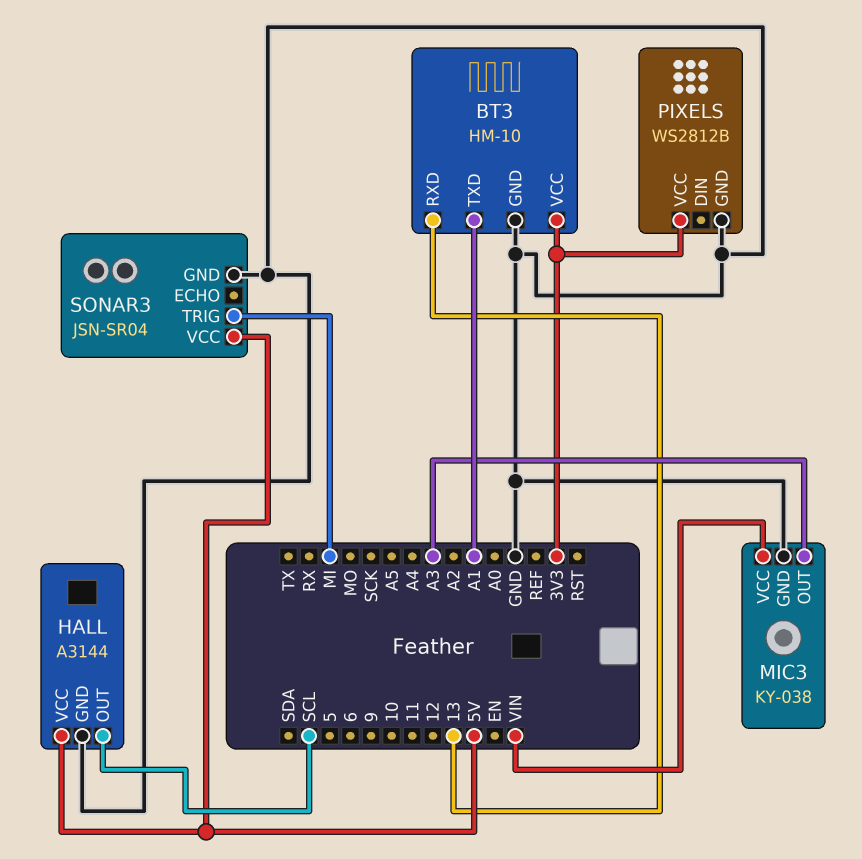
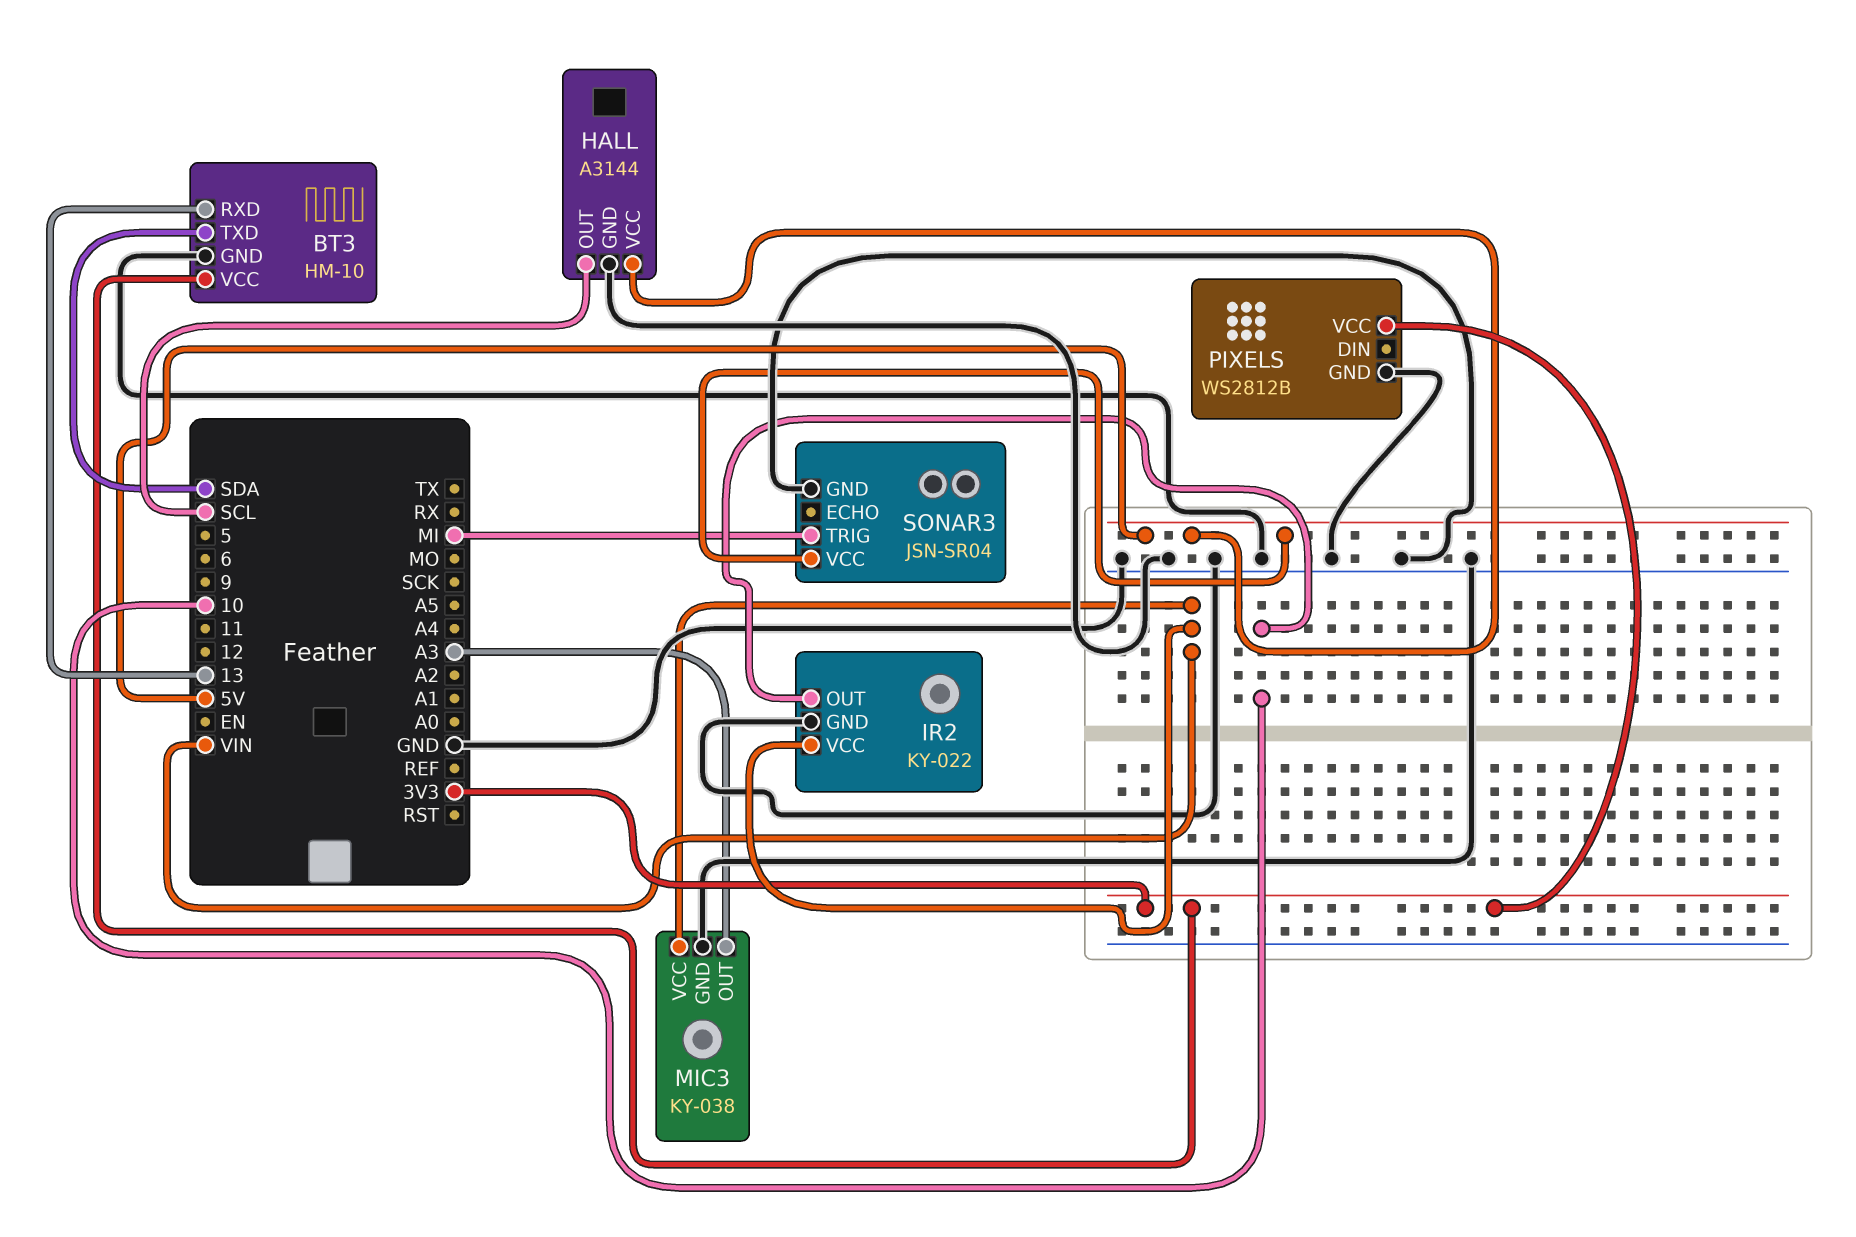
BT3 pin TXD: A1 -> SDA
IR2: none -> KY-022
IR2 pin GND: none -> GND
IR2 pin OUT: none -> 10
IR2 pin VCC: none -> VIN

